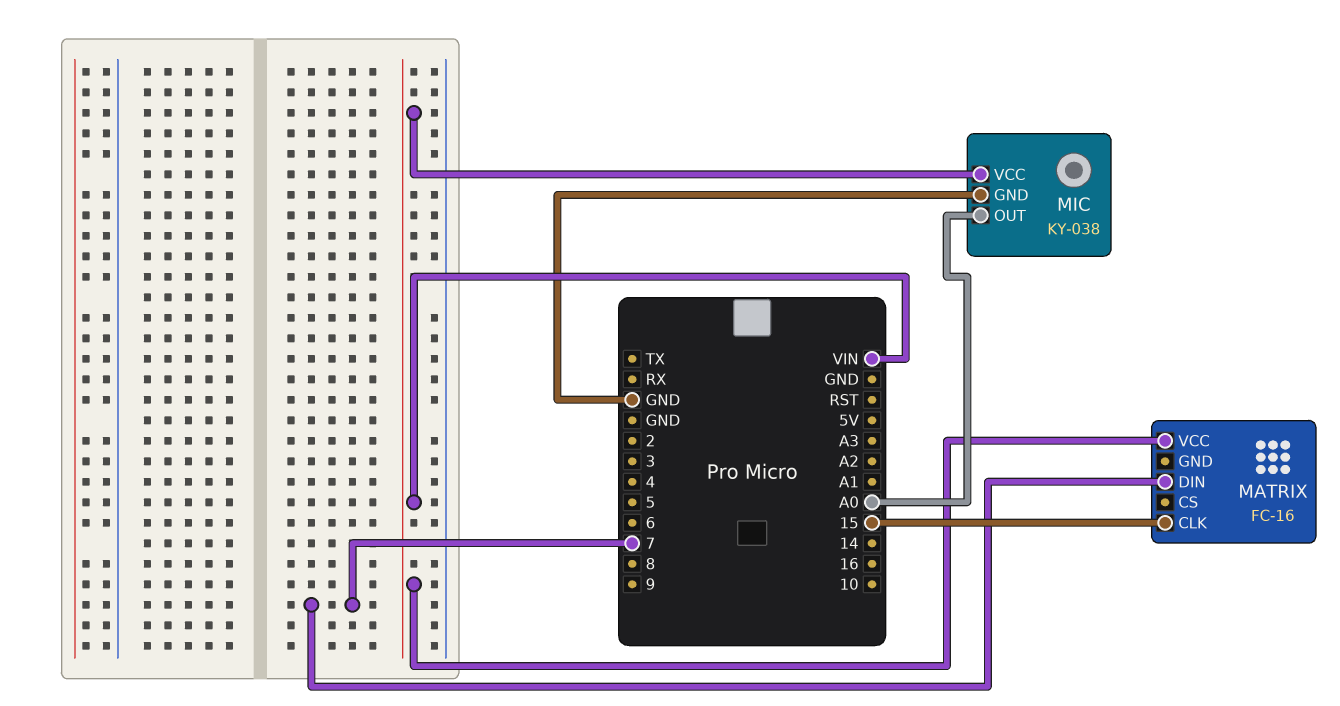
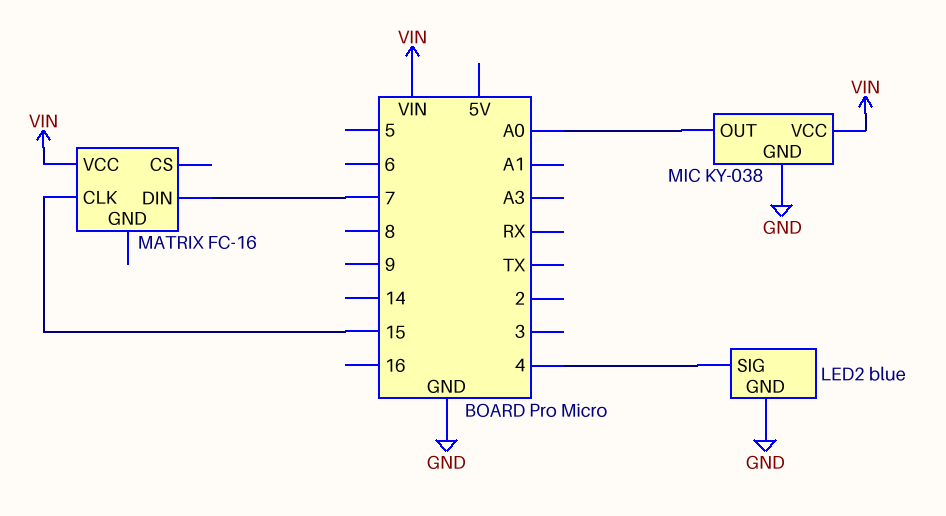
LED2: none -> blue
LED2 pin GND: none -> GND
LED2 pin SIG: none -> 4

